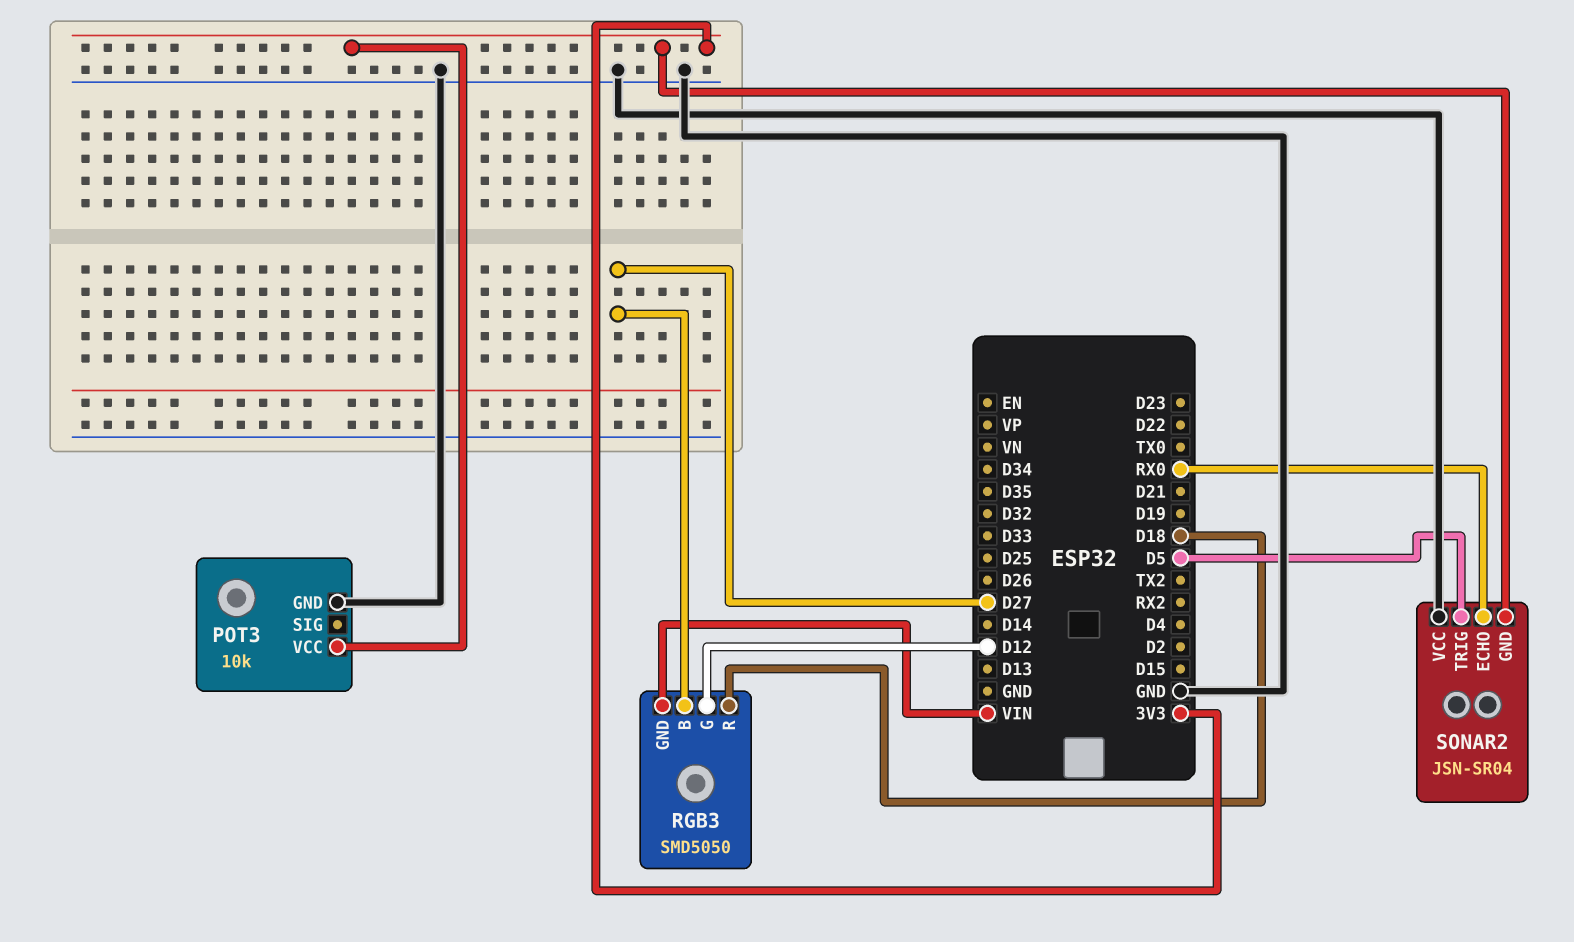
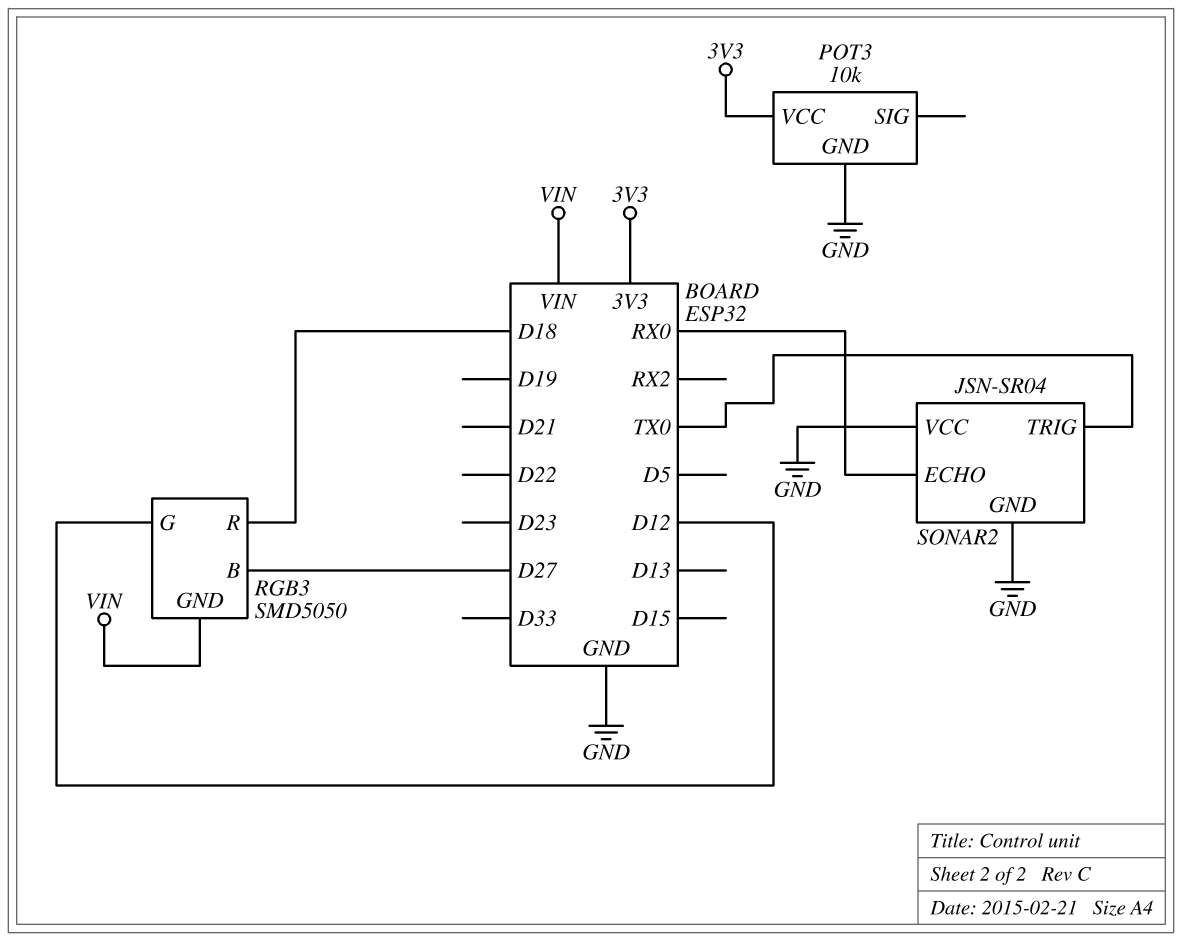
SONAR2 pin GND: 3V3 -> GND
SONAR2 pin TRIG: D5 -> TX0

